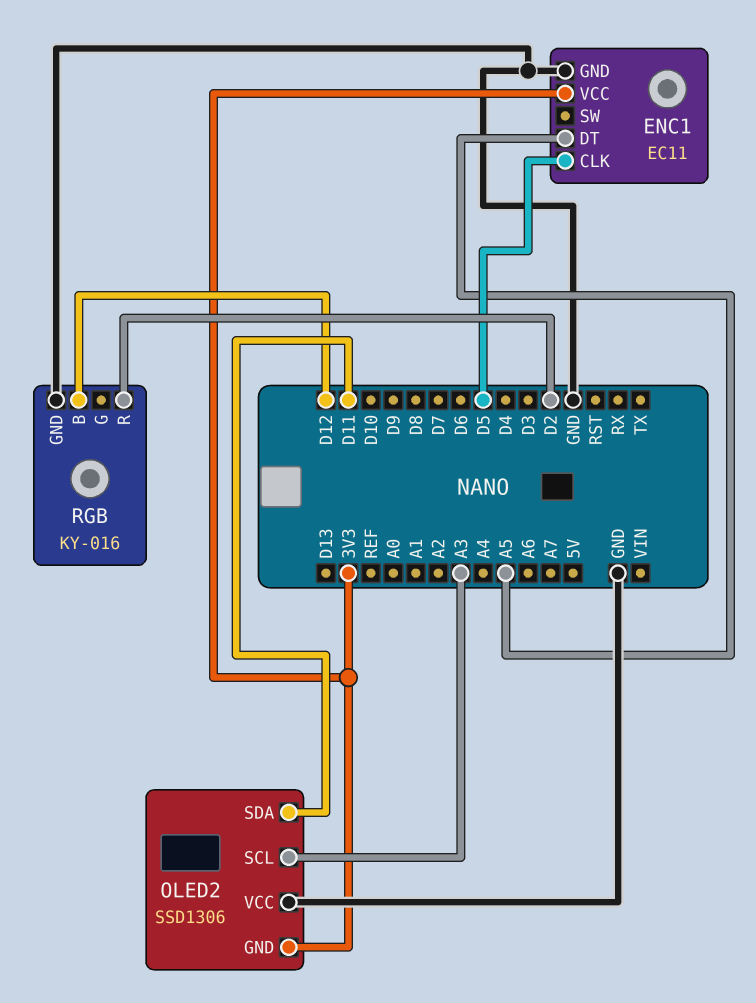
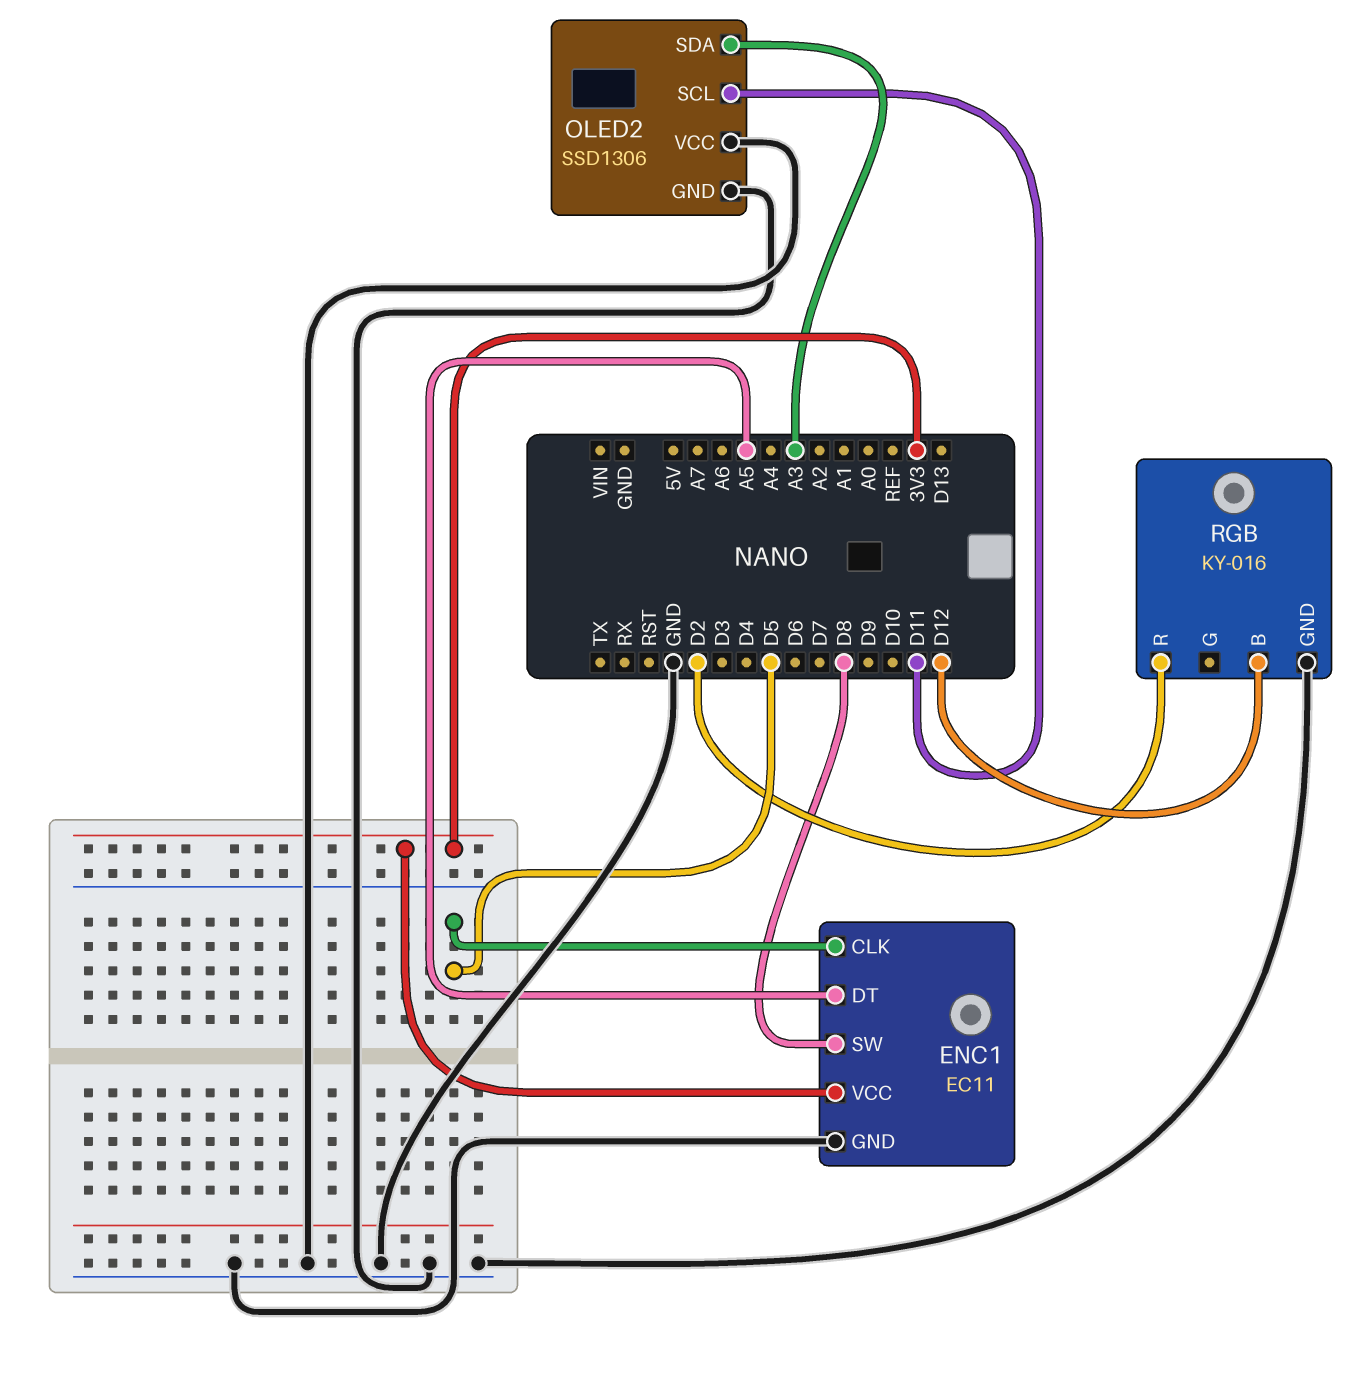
ENC1 pin SW: none -> D8
OLED2 pin GND: 3V3 -> GND
OLED2 pin SCL: A3 -> D11
OLED2 pin SDA: D11 -> A3

